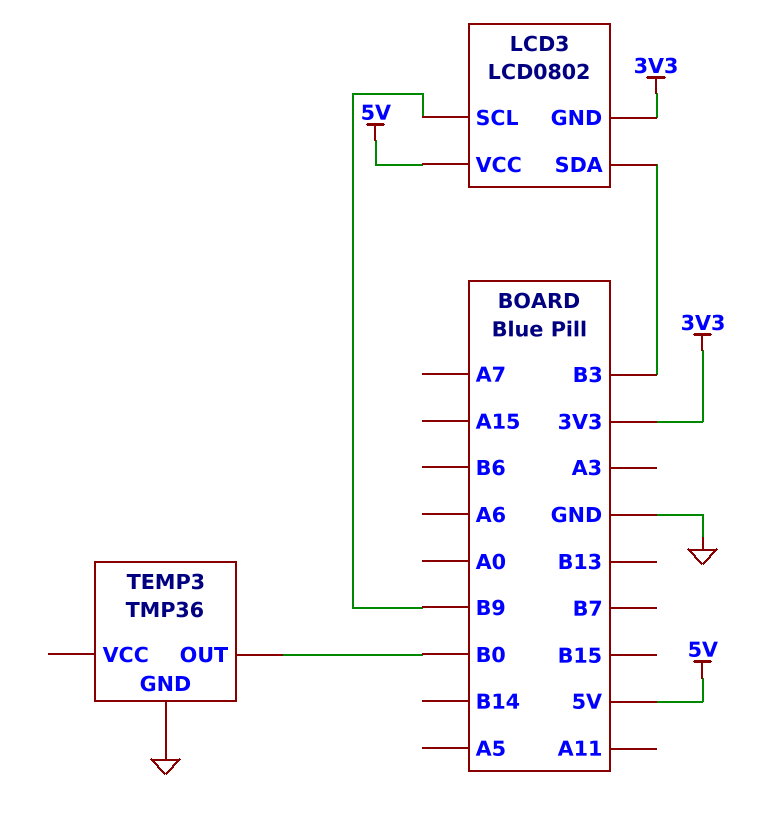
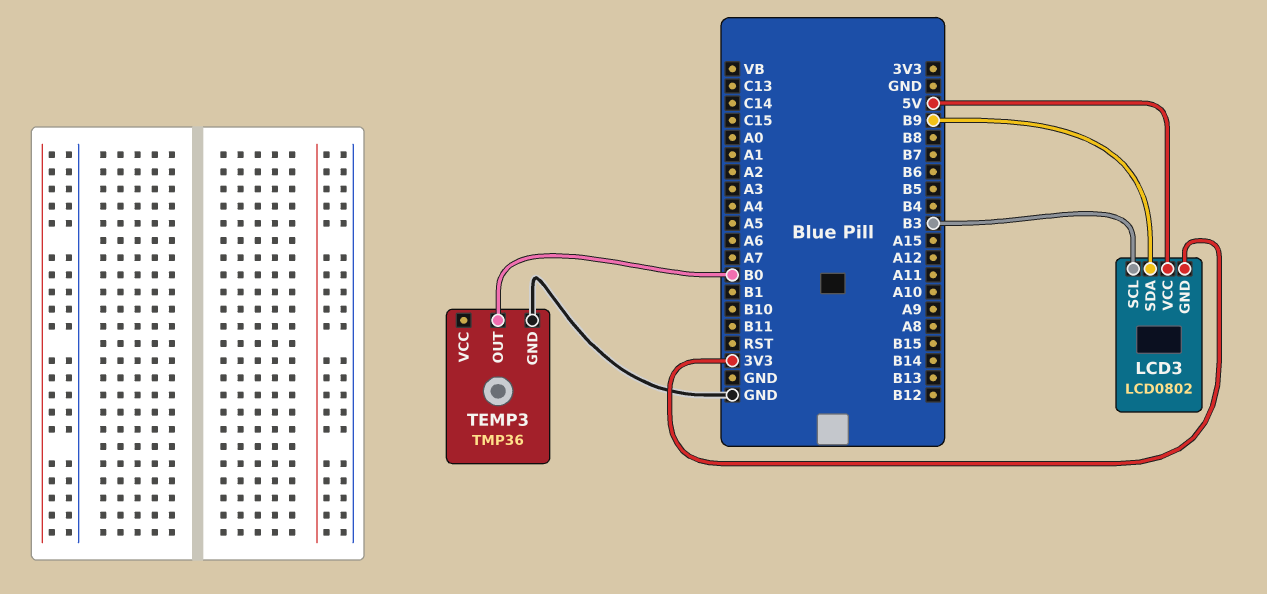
LCD3 pin SCL: B9 -> B3
LCD3 pin SDA: B3 -> B9

